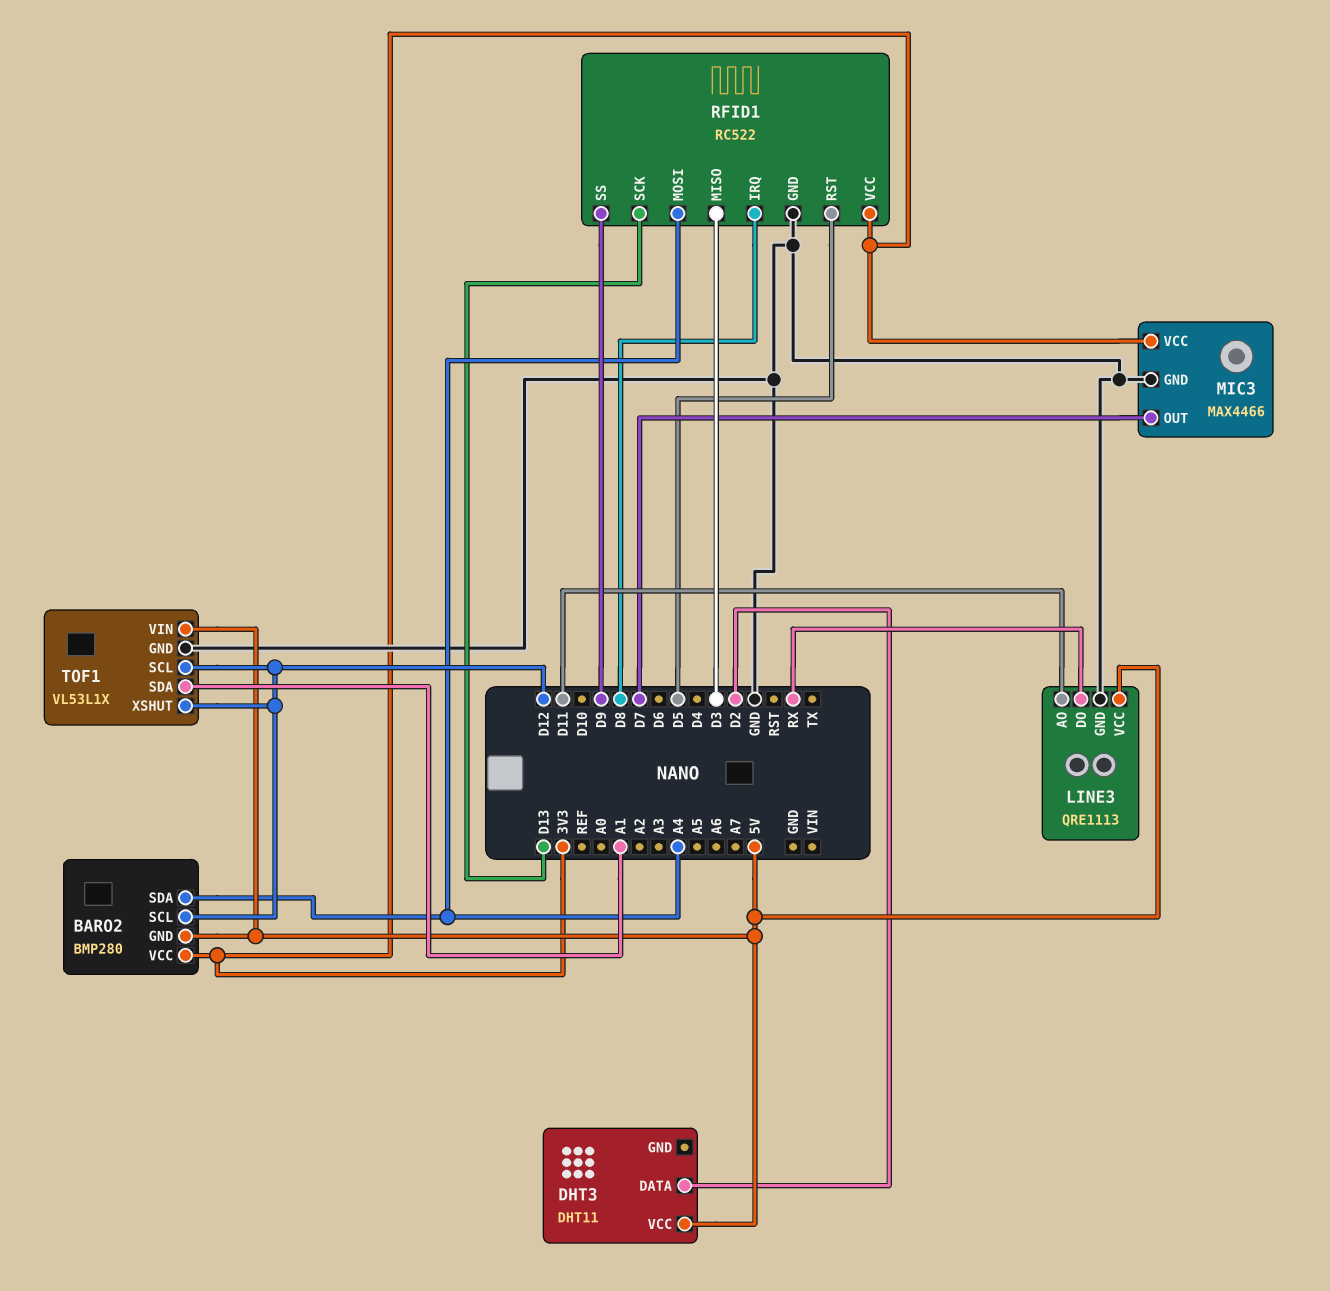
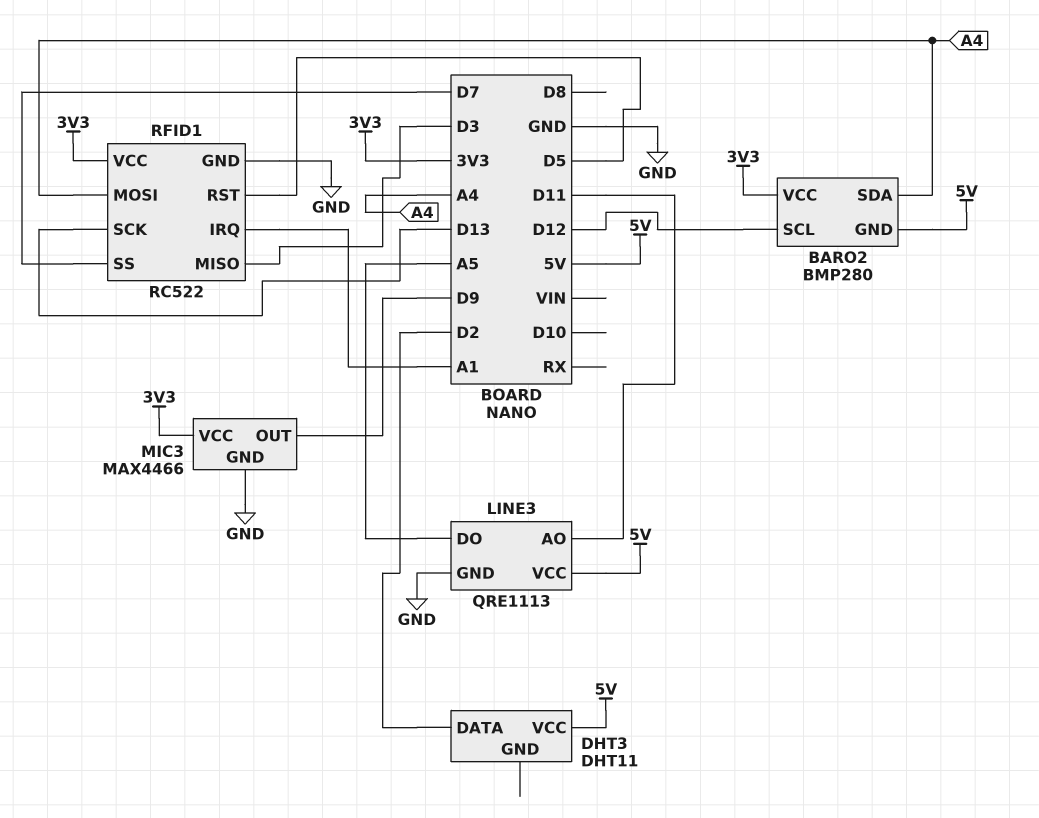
LINE3 pin DO: RX -> A5
MIC3 pin OUT: D7 -> D9
RFID1 pin IRQ: D8 -> A1
RFID1 pin SS: D9 -> D7
TOF1: VL53L1X -> none
TOF1 pin GND: GND -> none
TOF1 pin SCL: D12 -> none
TOF1 pin SDA: A1 -> none
TOF1 pin VIN: 5V -> none
TOF1 pin XSHUT: D12 -> none

